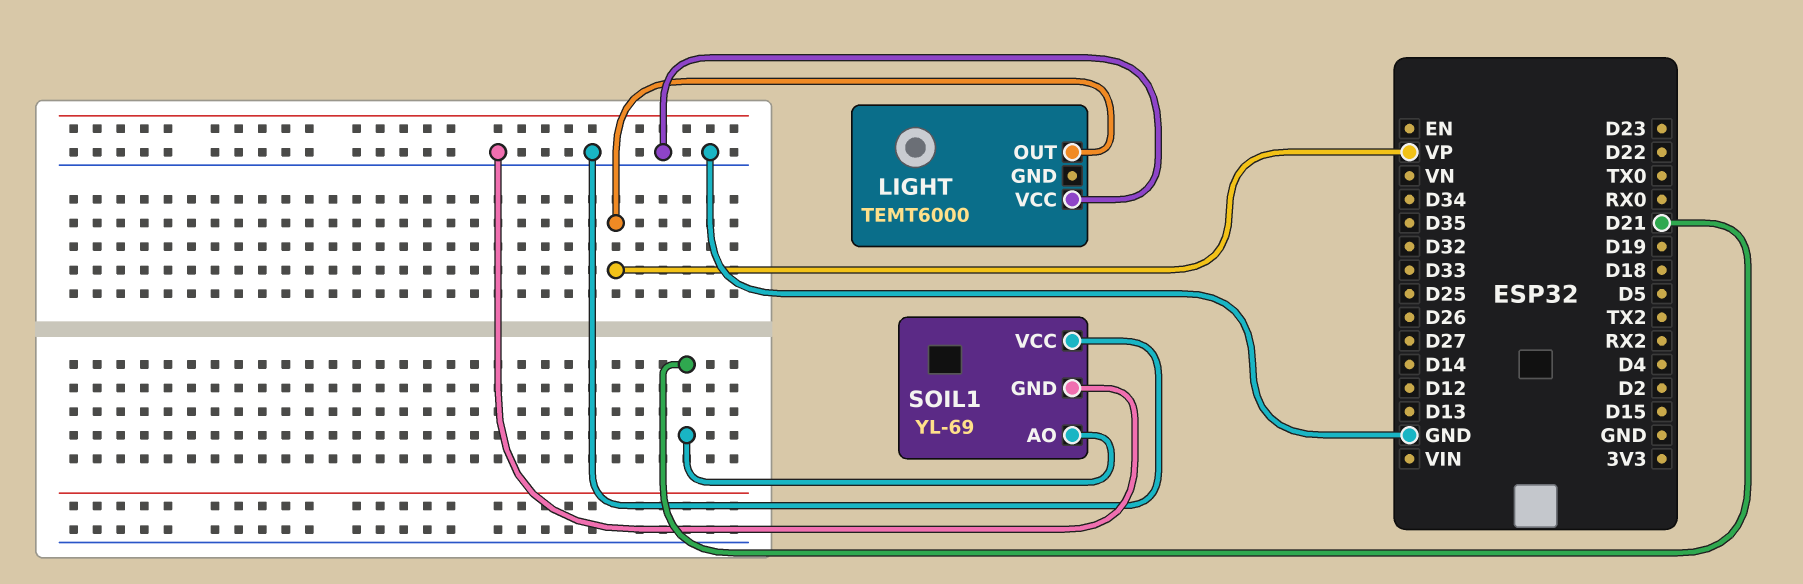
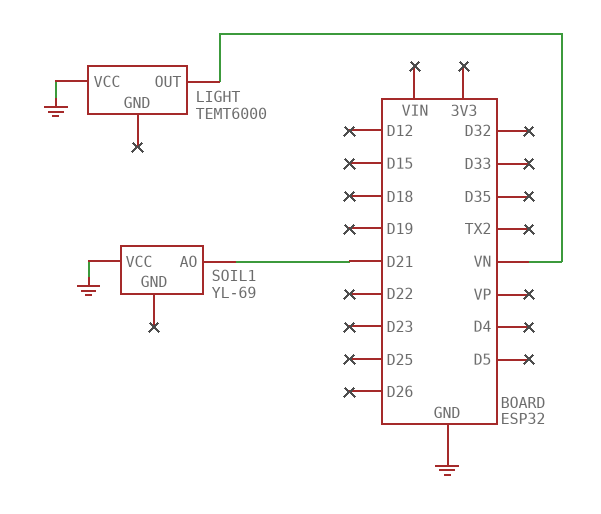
LIGHT pin OUT: VP -> VN
SOIL1 pin GND: GND -> none

